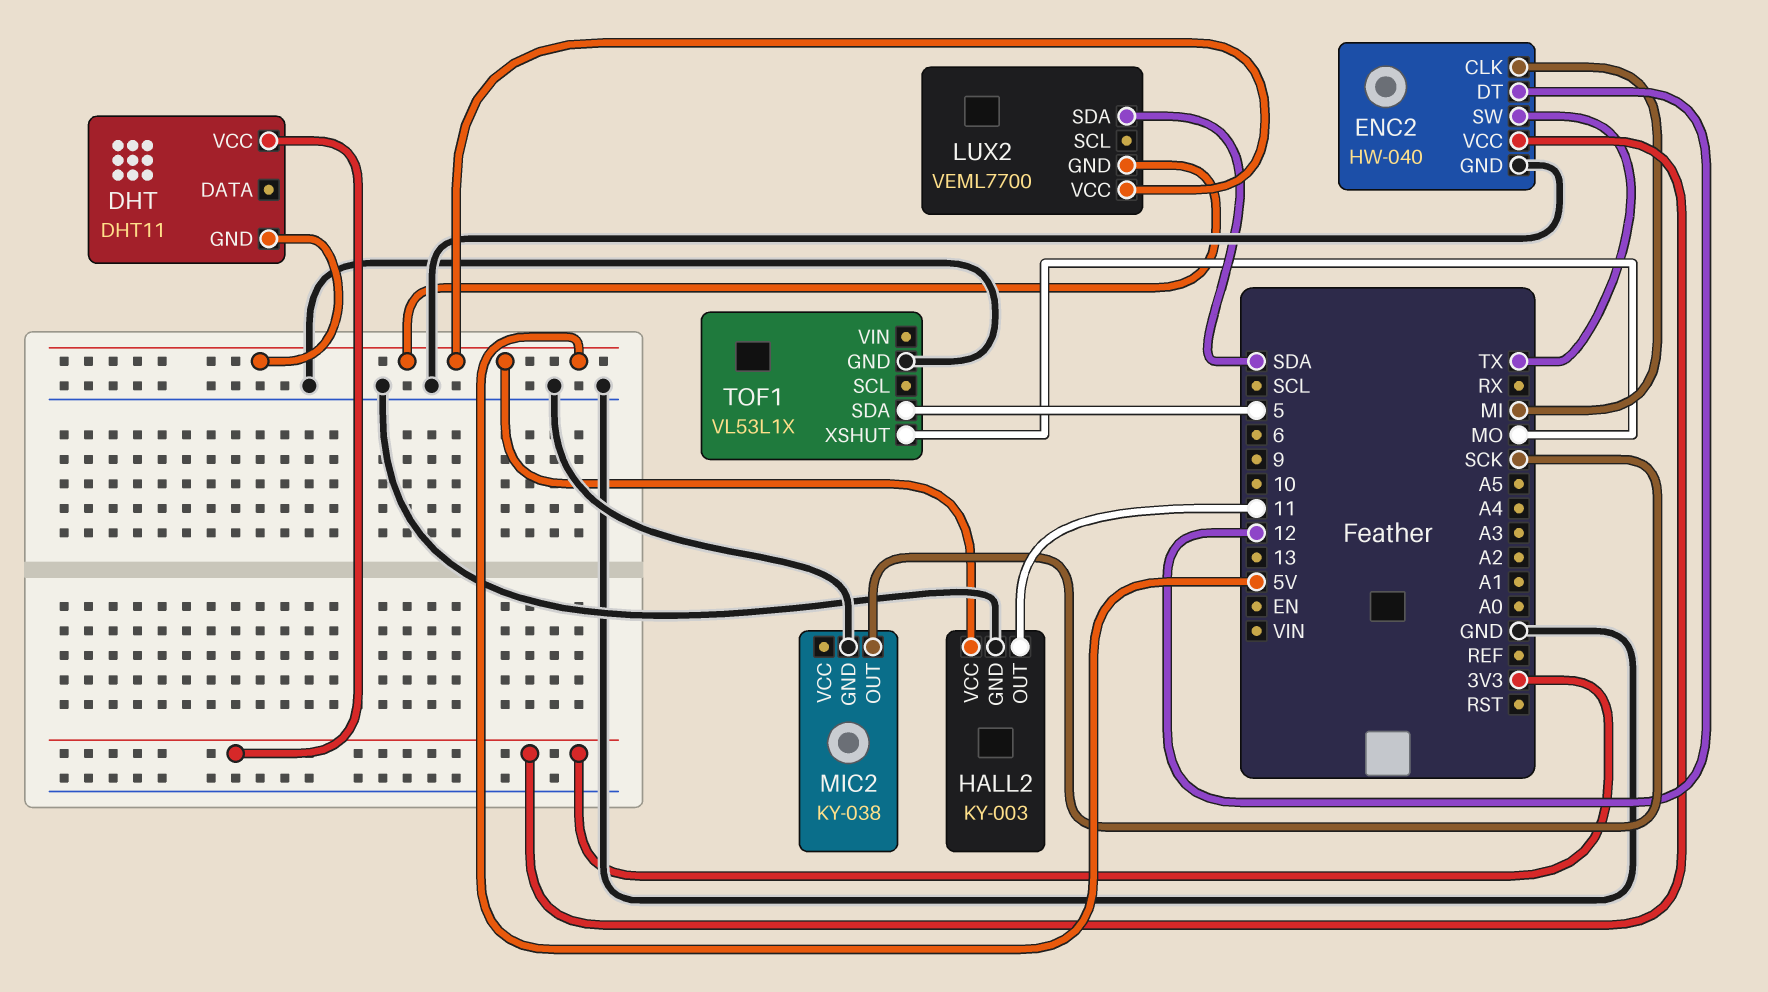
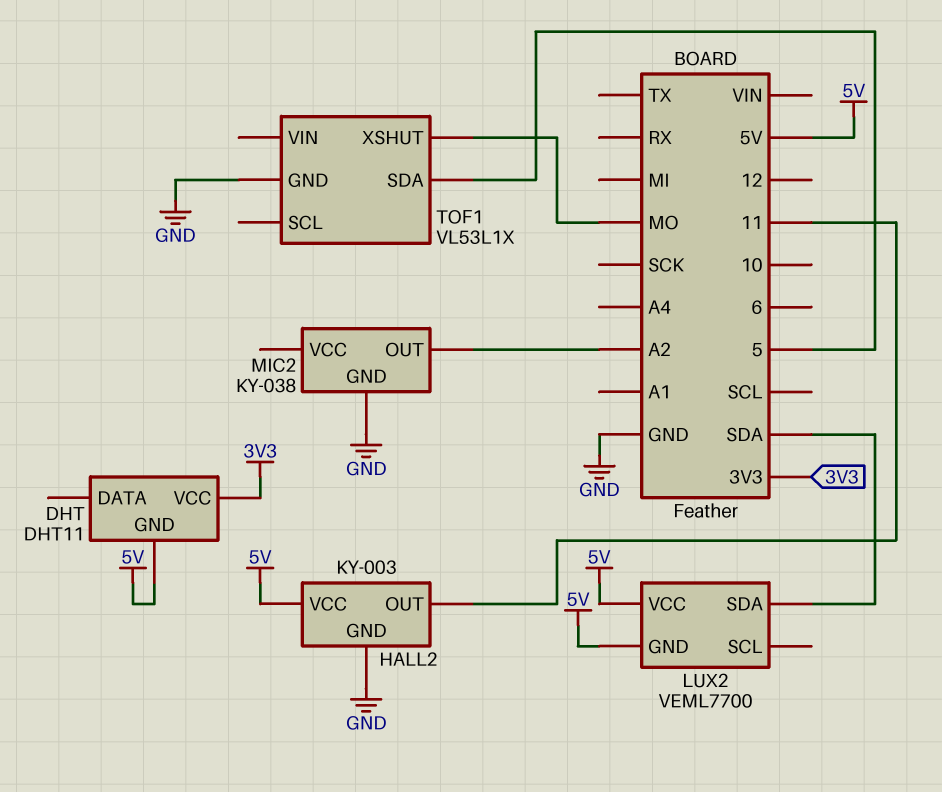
ENC2: HW-040 -> none
ENC2 pin CLK: MI -> none
ENC2 pin DT: 12 -> none
ENC2 pin GND: GND -> none
ENC2 pin SW: TX -> none
ENC2 pin VCC: 3V3 -> none
MIC2 pin OUT: SCK -> A2

